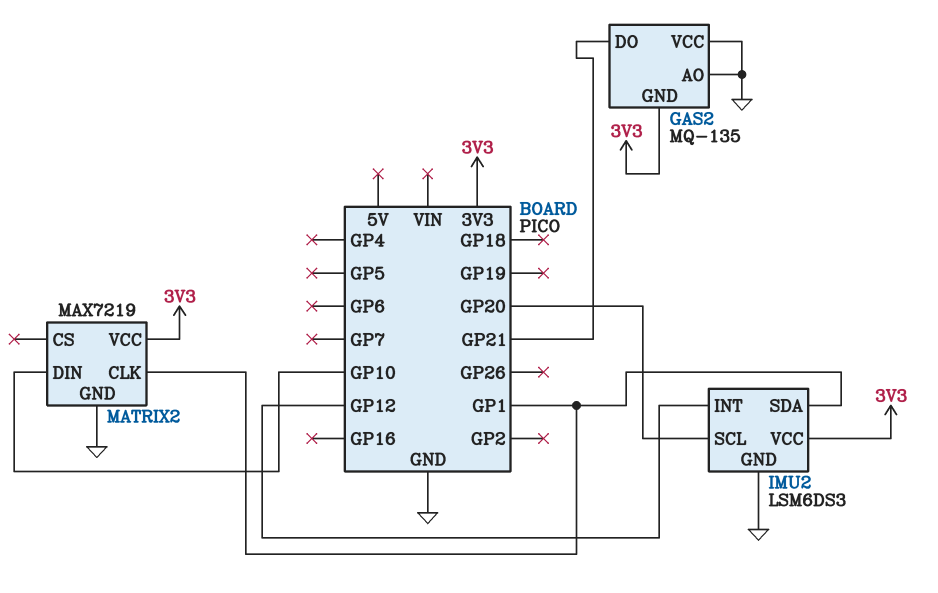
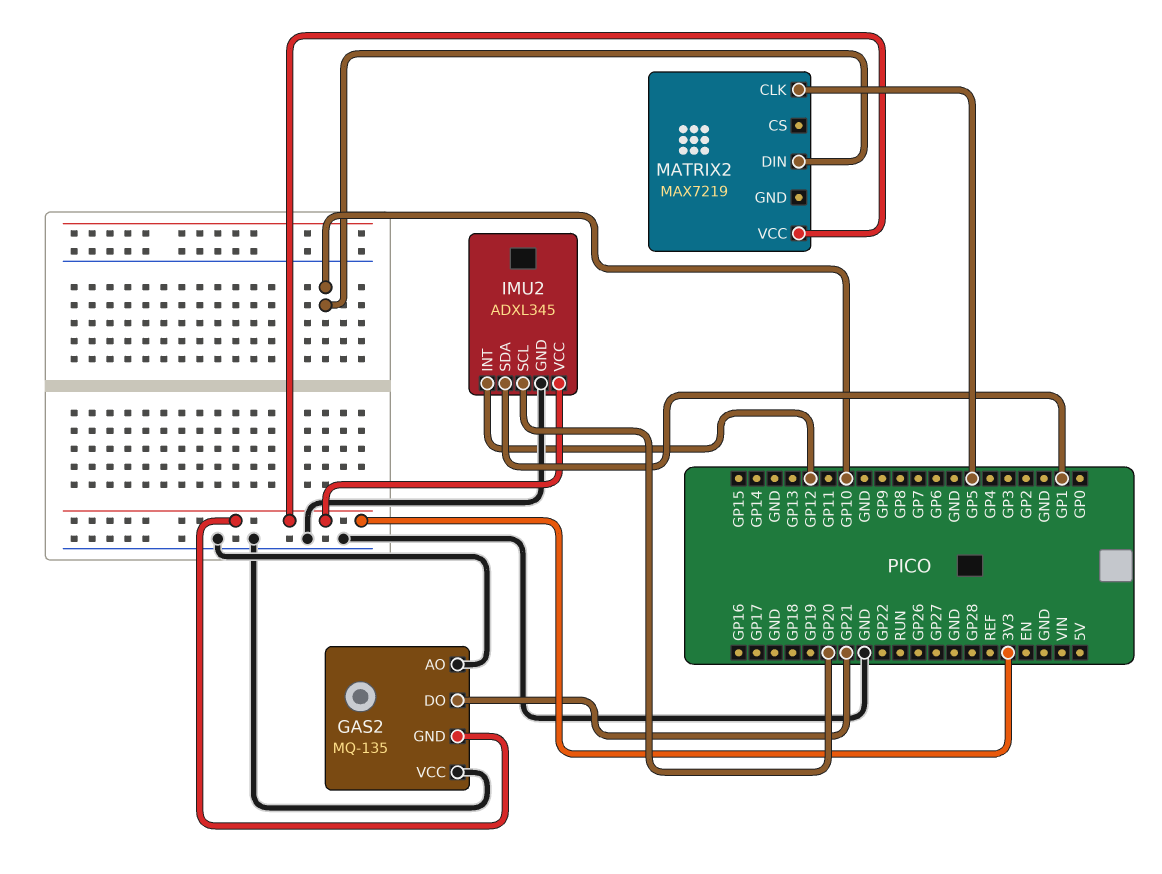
IMU2: LSM6DS3 -> ADXL345
MATRIX2 pin CLK: GP1 -> GP5
MATRIX2 pin GND: GND -> none

